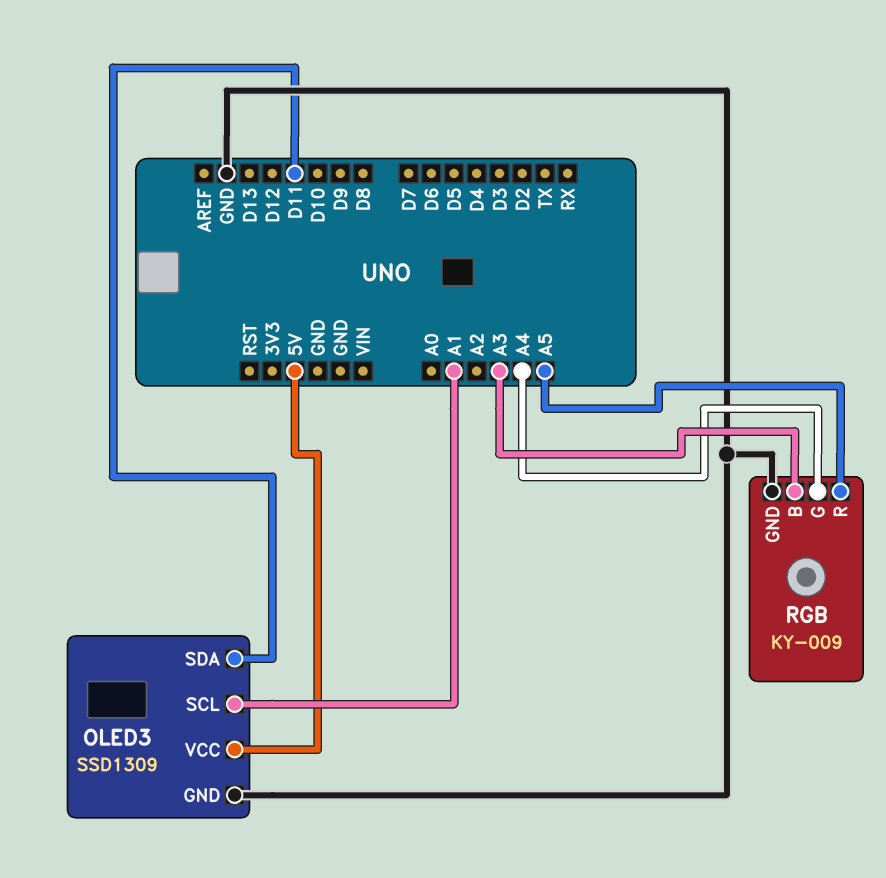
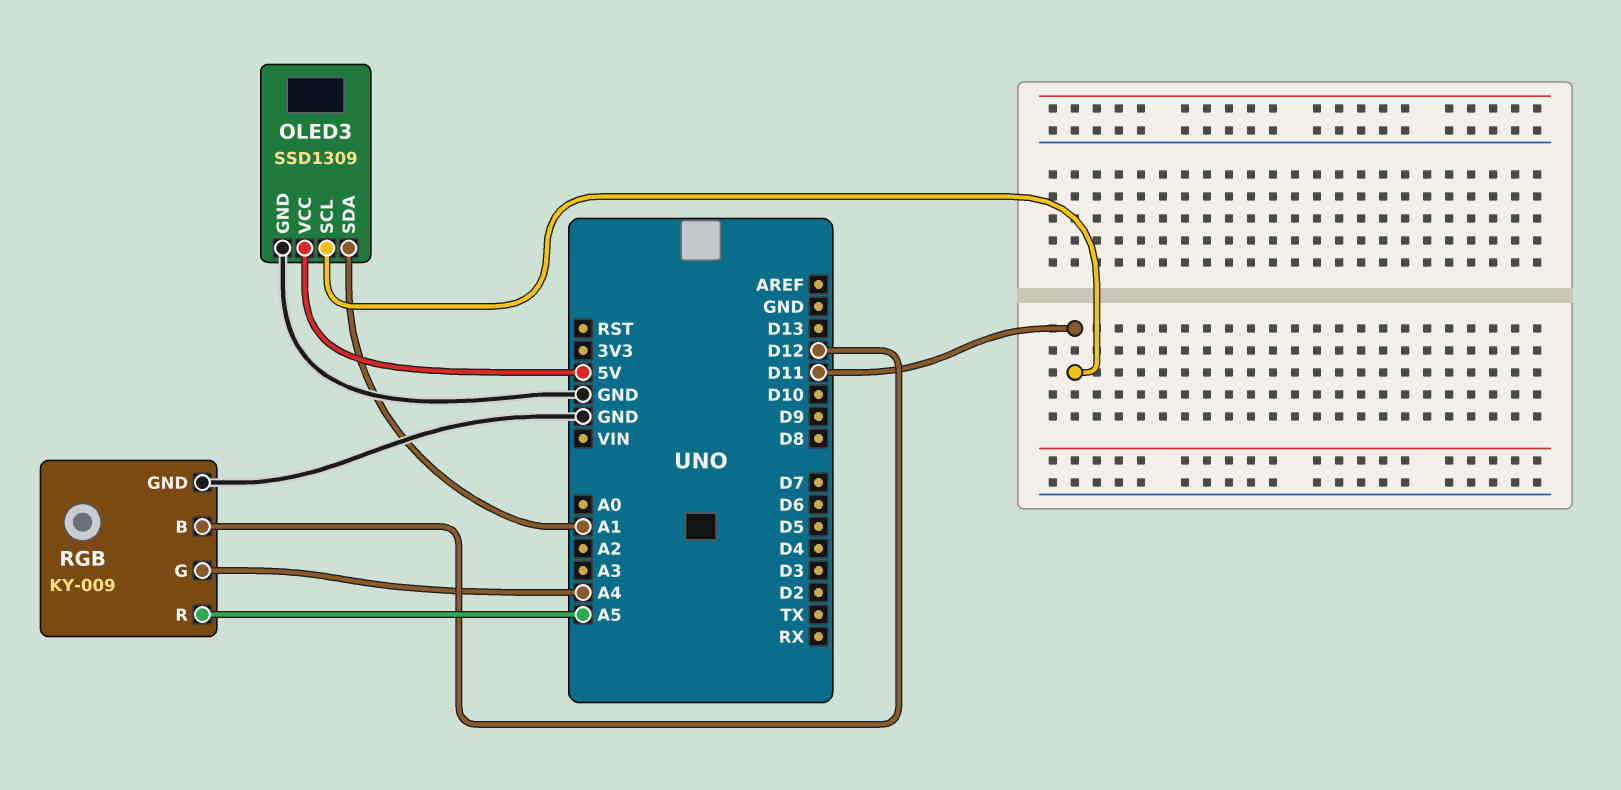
OLED3 pin SCL: A1 -> D11
OLED3 pin SDA: D11 -> A1
RGB pin B: A3 -> D12

